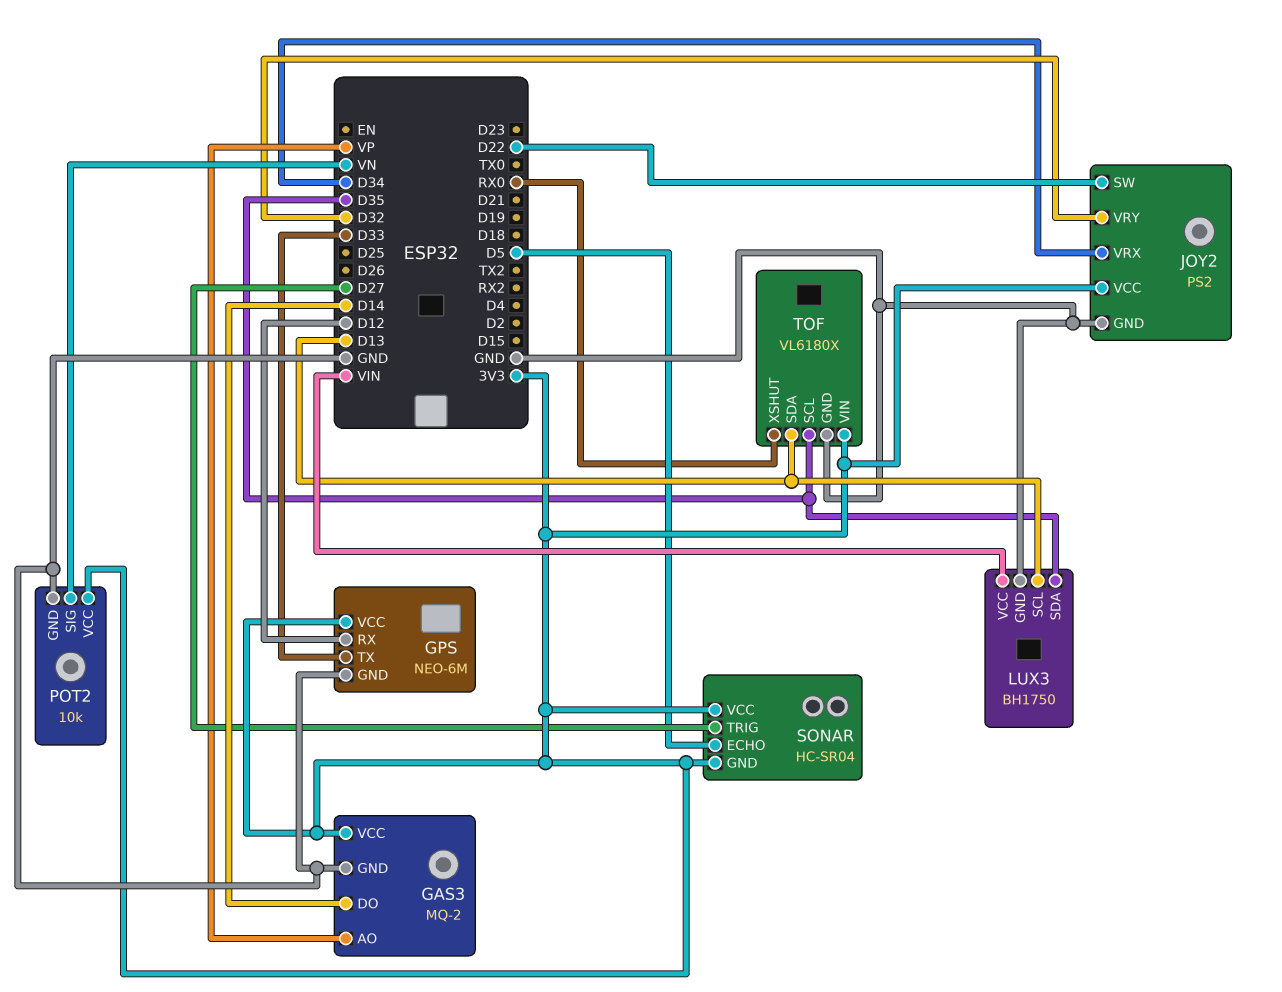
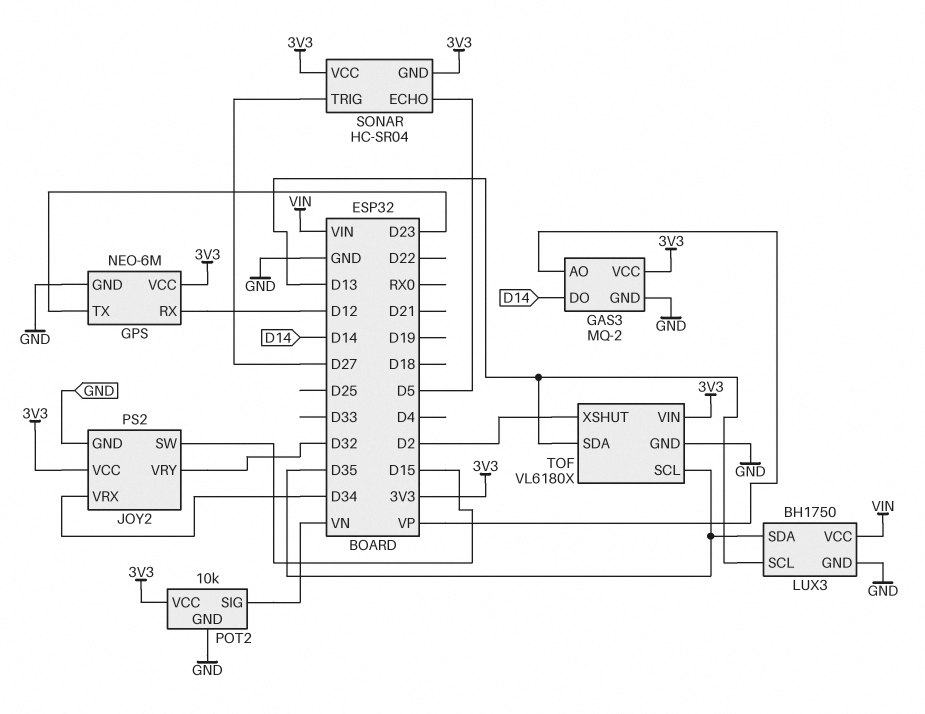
GPS pin TX: D33 -> D23
JOY2 pin SW: D22 -> D15
TOF pin XSHUT: RX0 -> D2

